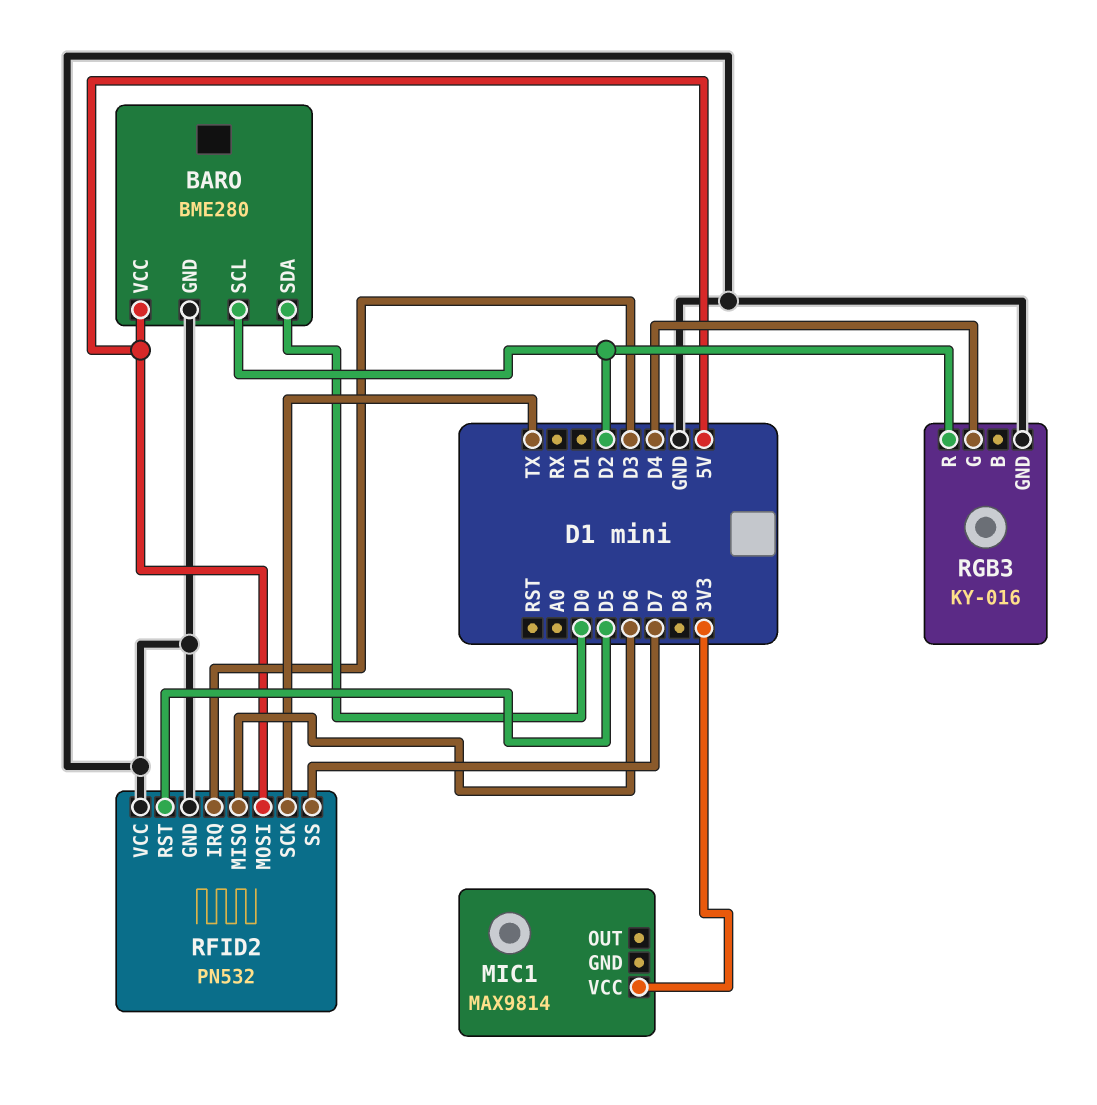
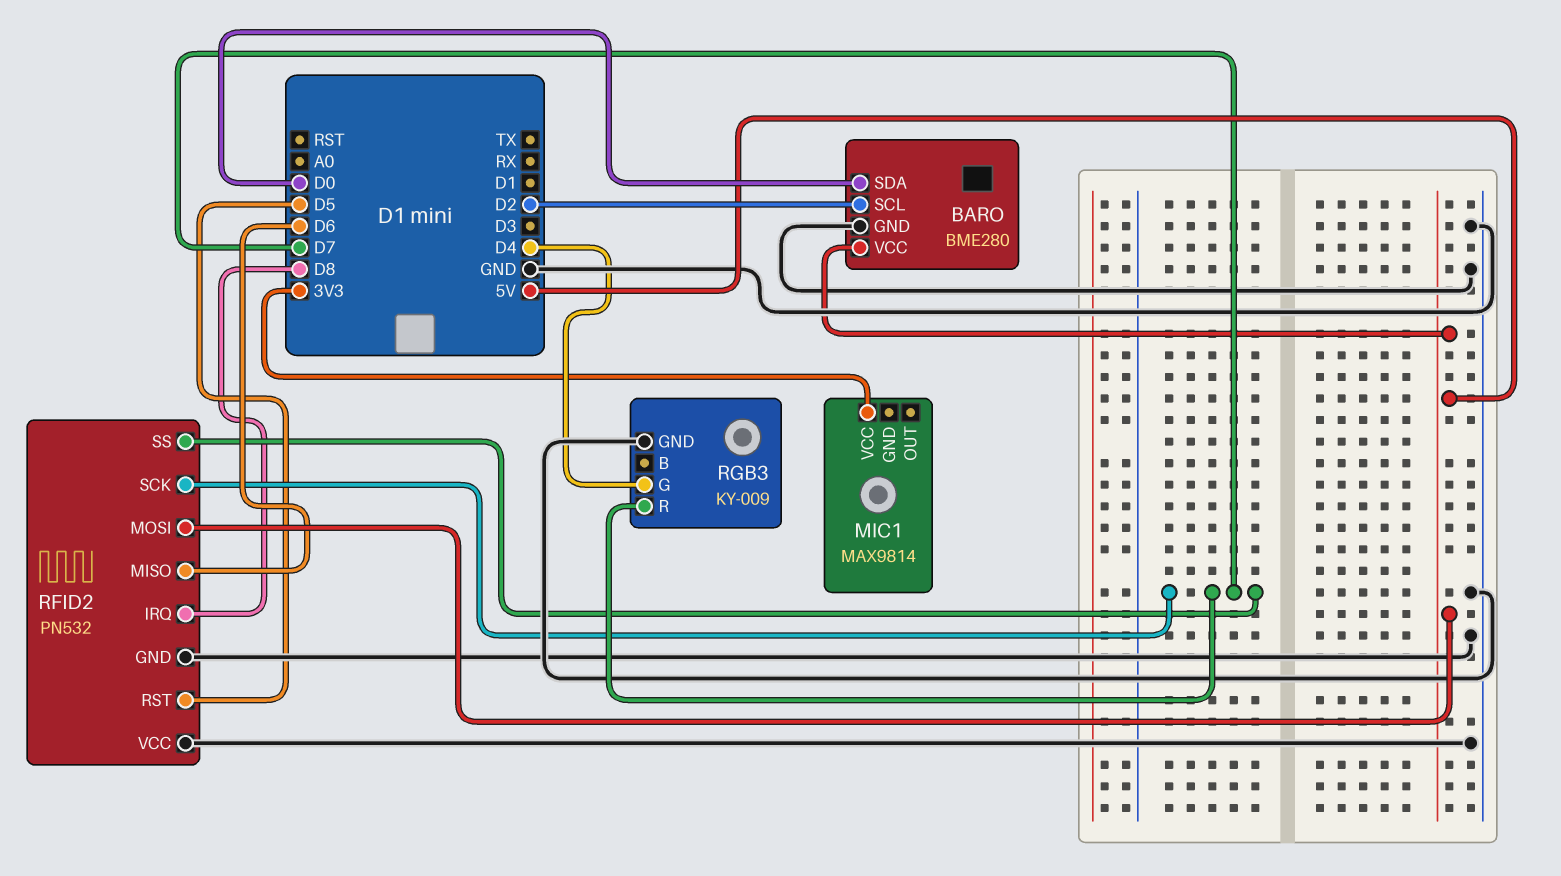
RFID2 pin IRQ: D3 -> D8
RFID2 pin SCK: TX -> D7
RGB3: KY-016 -> KY-009
RGB3 pin R: D2 -> D7

